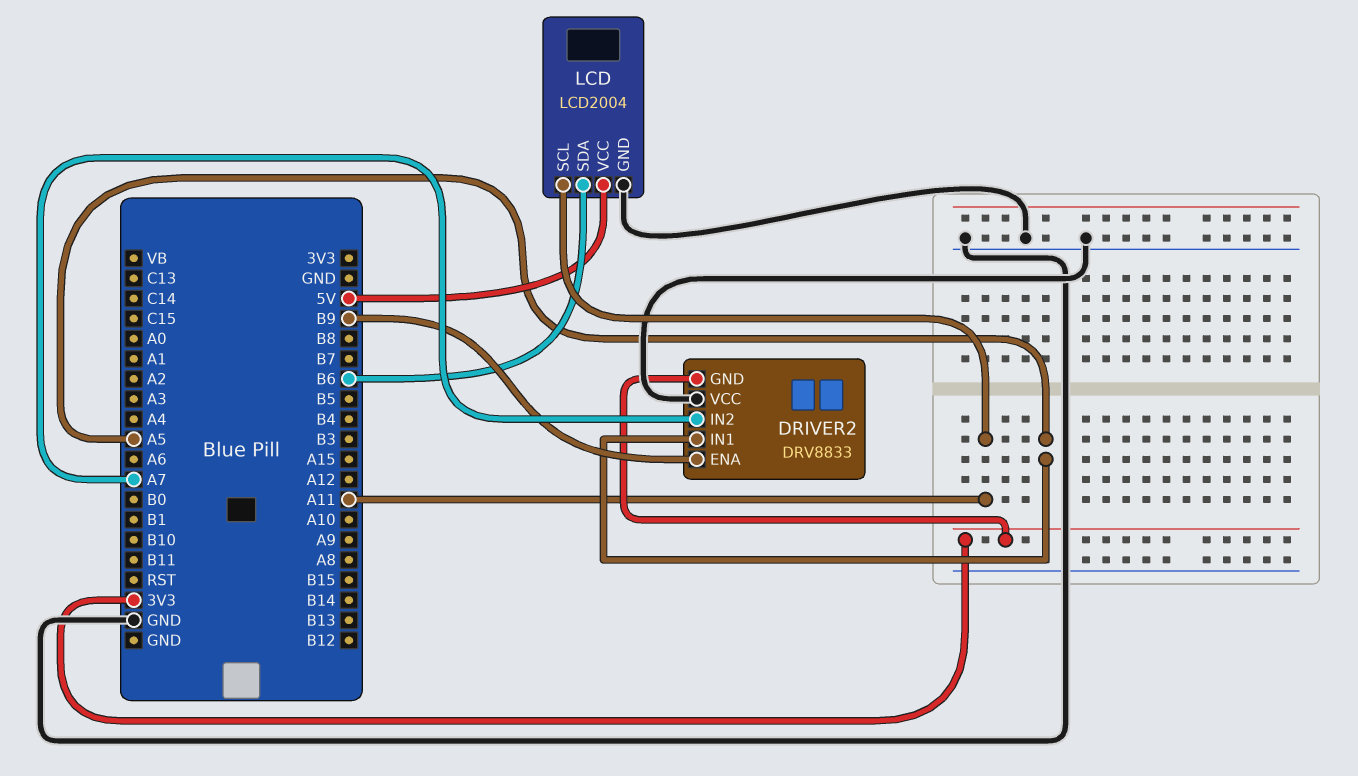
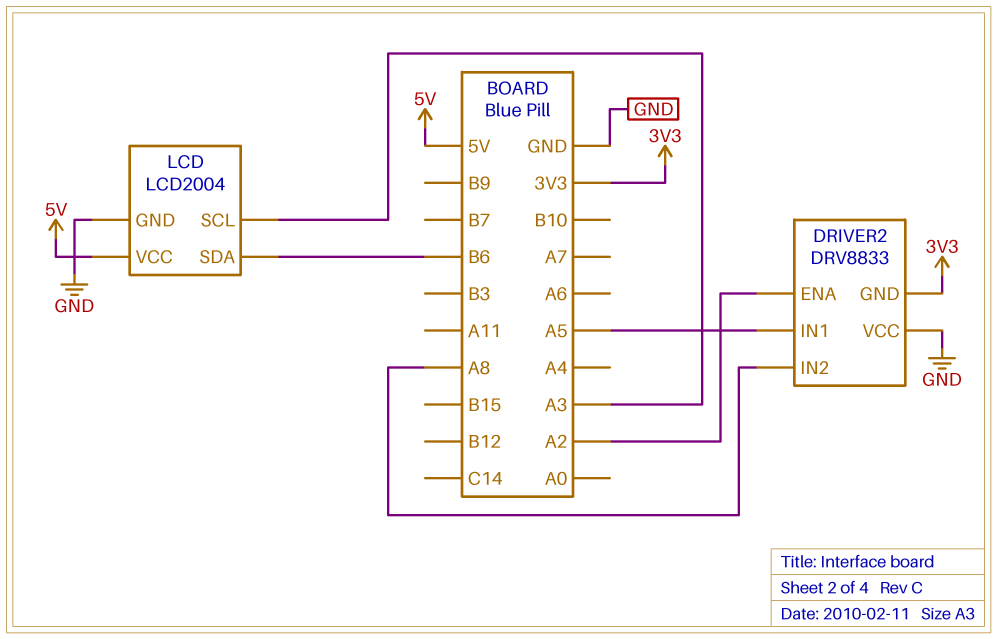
DRIVER2 pin ENA: B9 -> A2
DRIVER2 pin IN2: A7 -> A8
LCD pin SCL: A11 -> A3

